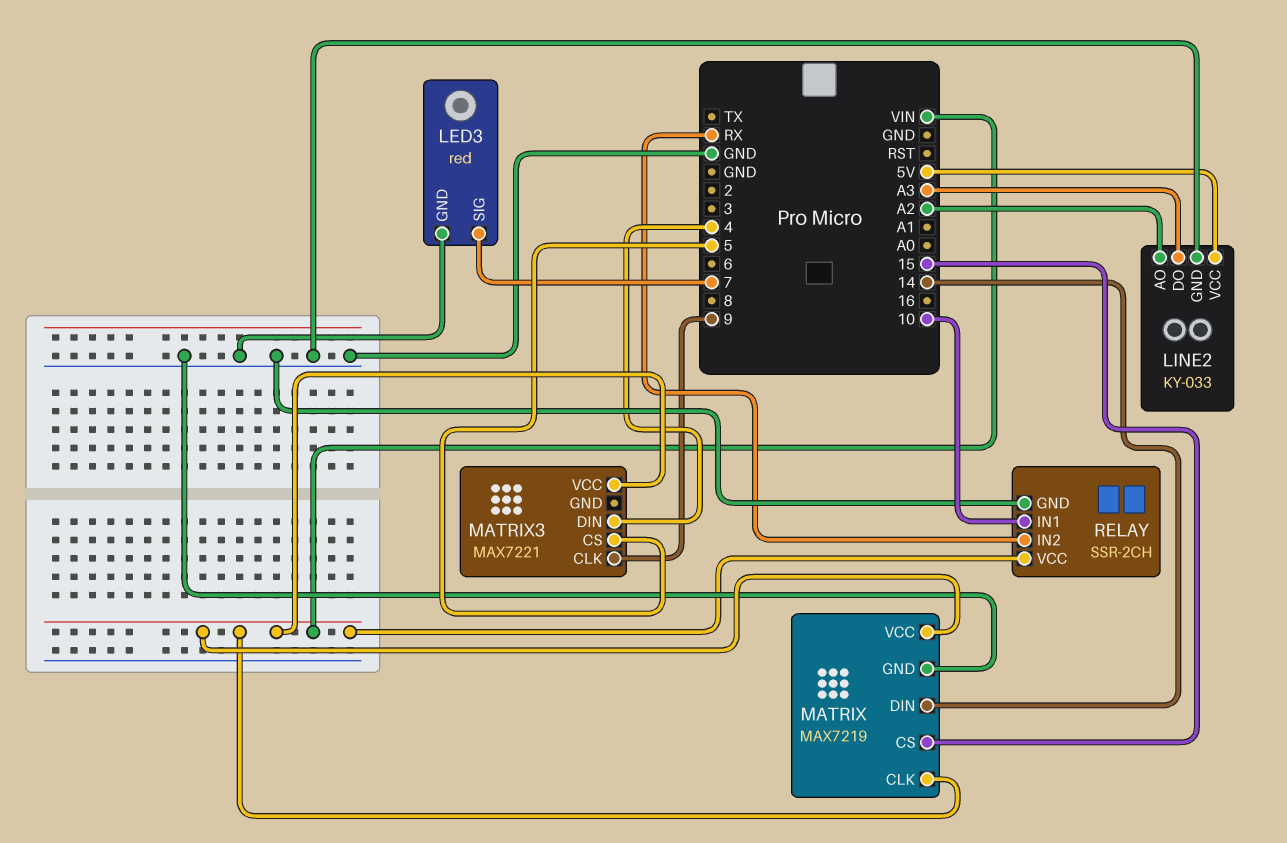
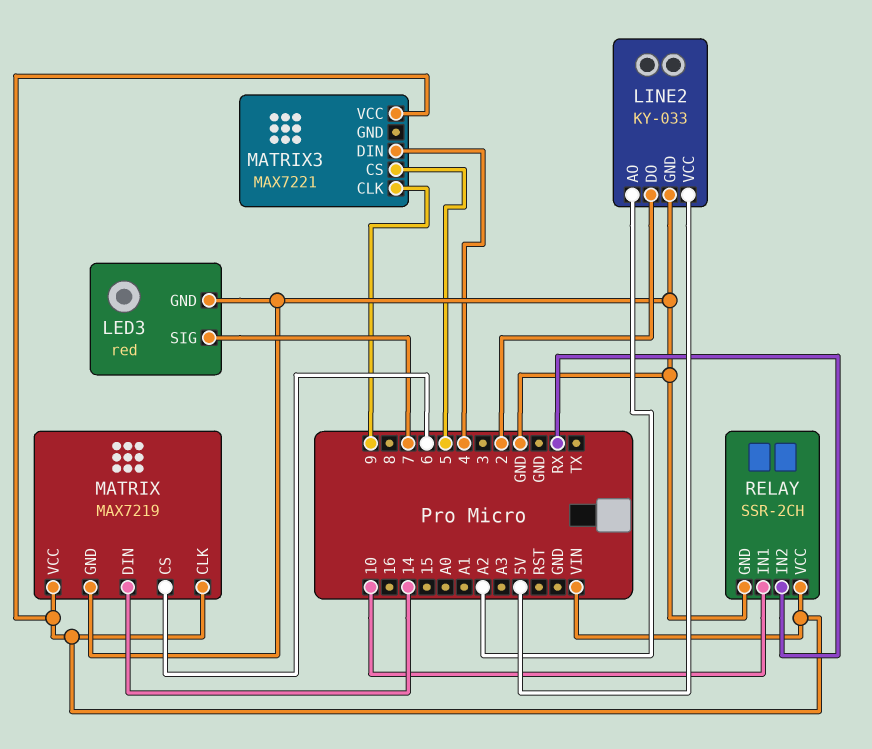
LINE2 pin DO: A3 -> 2
MATRIX pin CS: 15 -> 6

